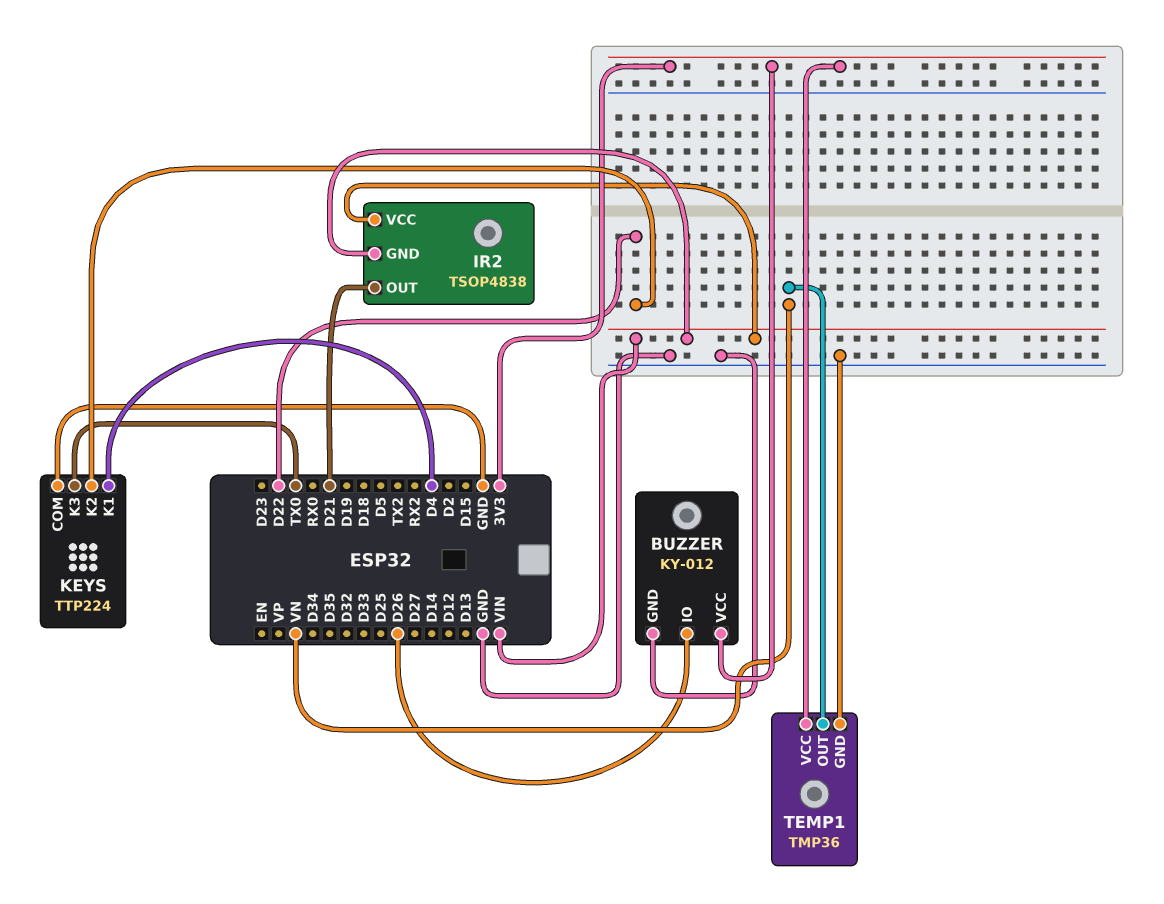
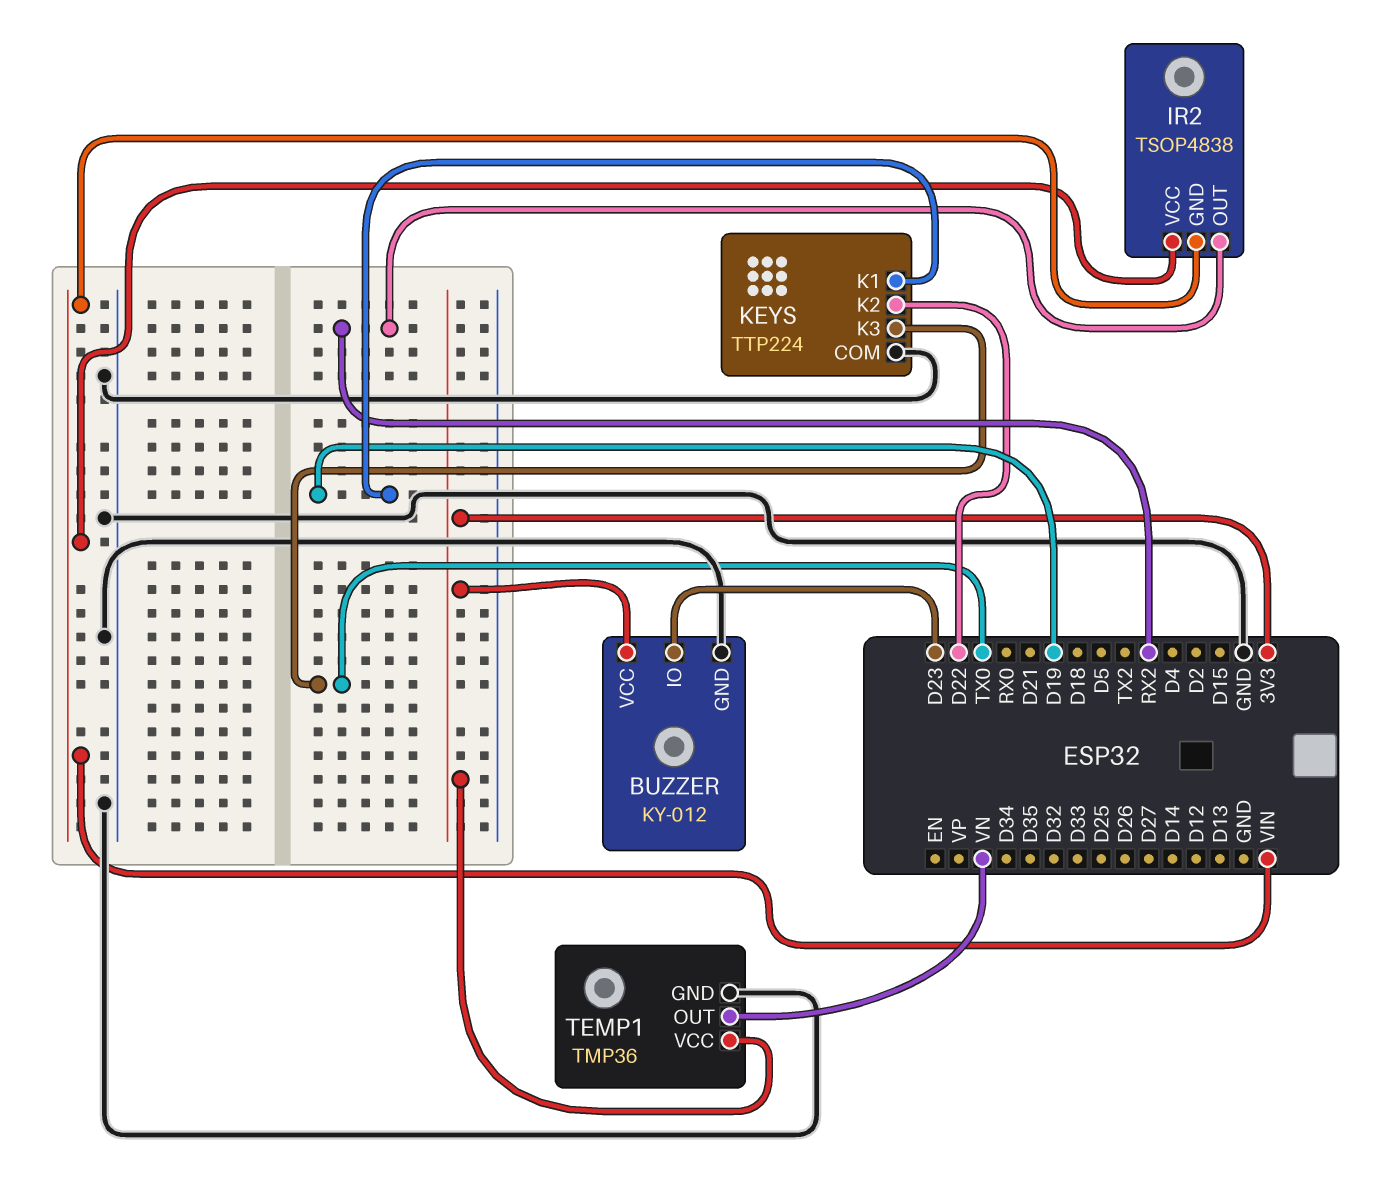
BUZZER pin IO: D26 -> D23
IR2 pin OUT: D21 -> RX2
KEYS pin K1: D4 -> D19

